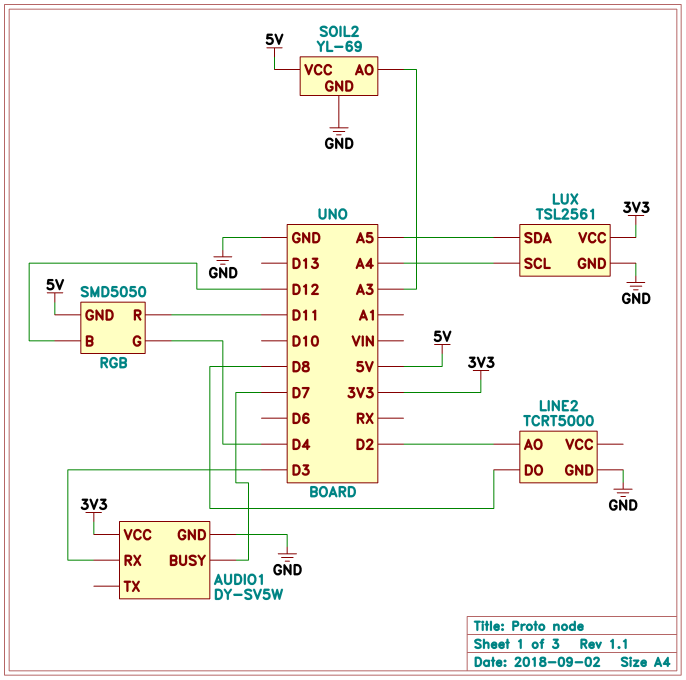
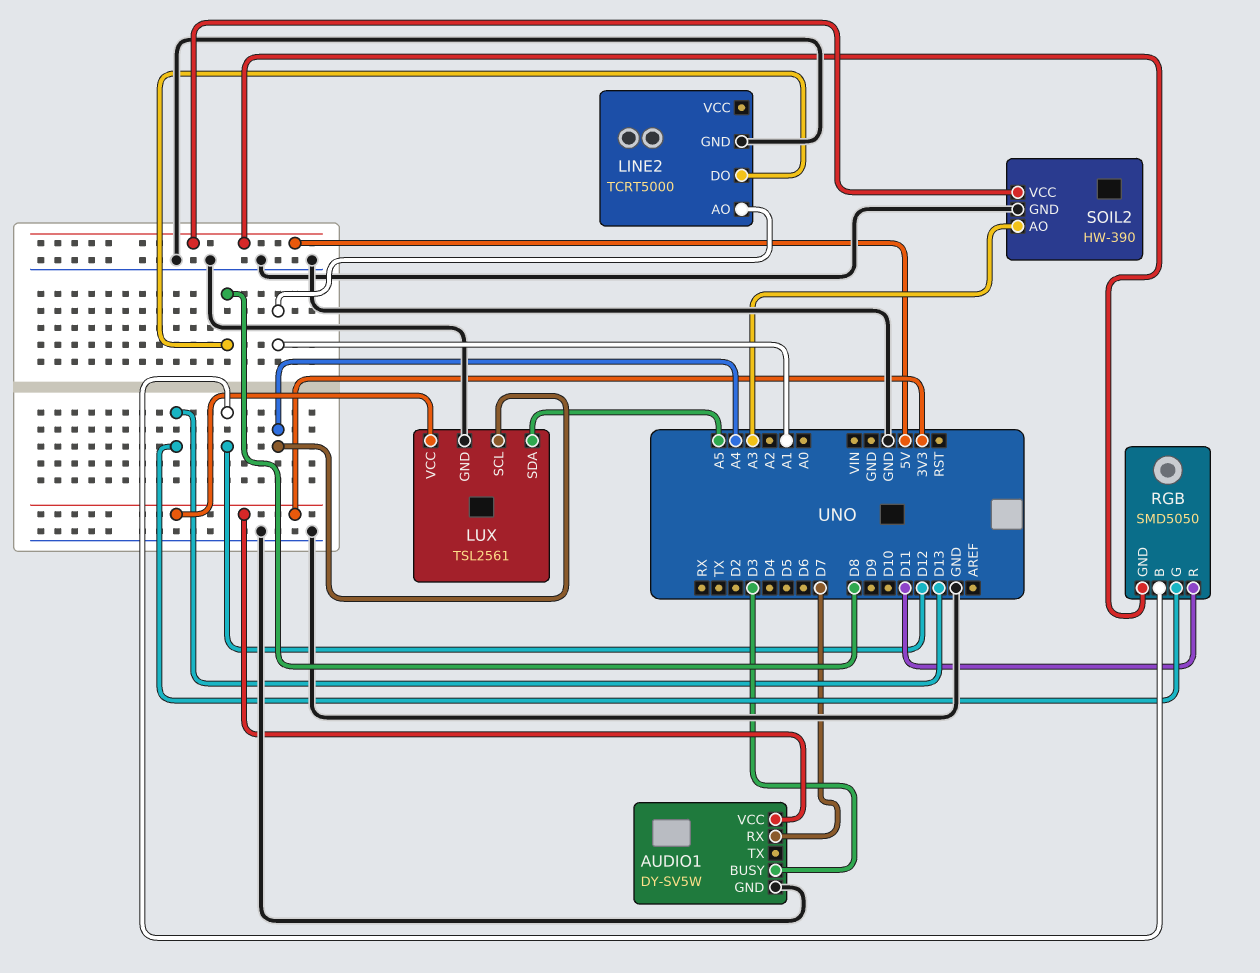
AUDIO1 pin BUSY: D7 -> D3
AUDIO1 pin RX: D3 -> D7
LINE2 pin AO: D2 -> A1
RGB pin G: D4 -> D13
SOIL2: YL-69 -> HW-390

